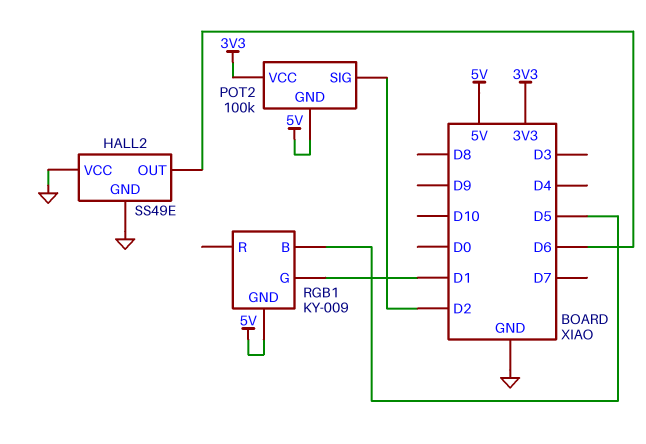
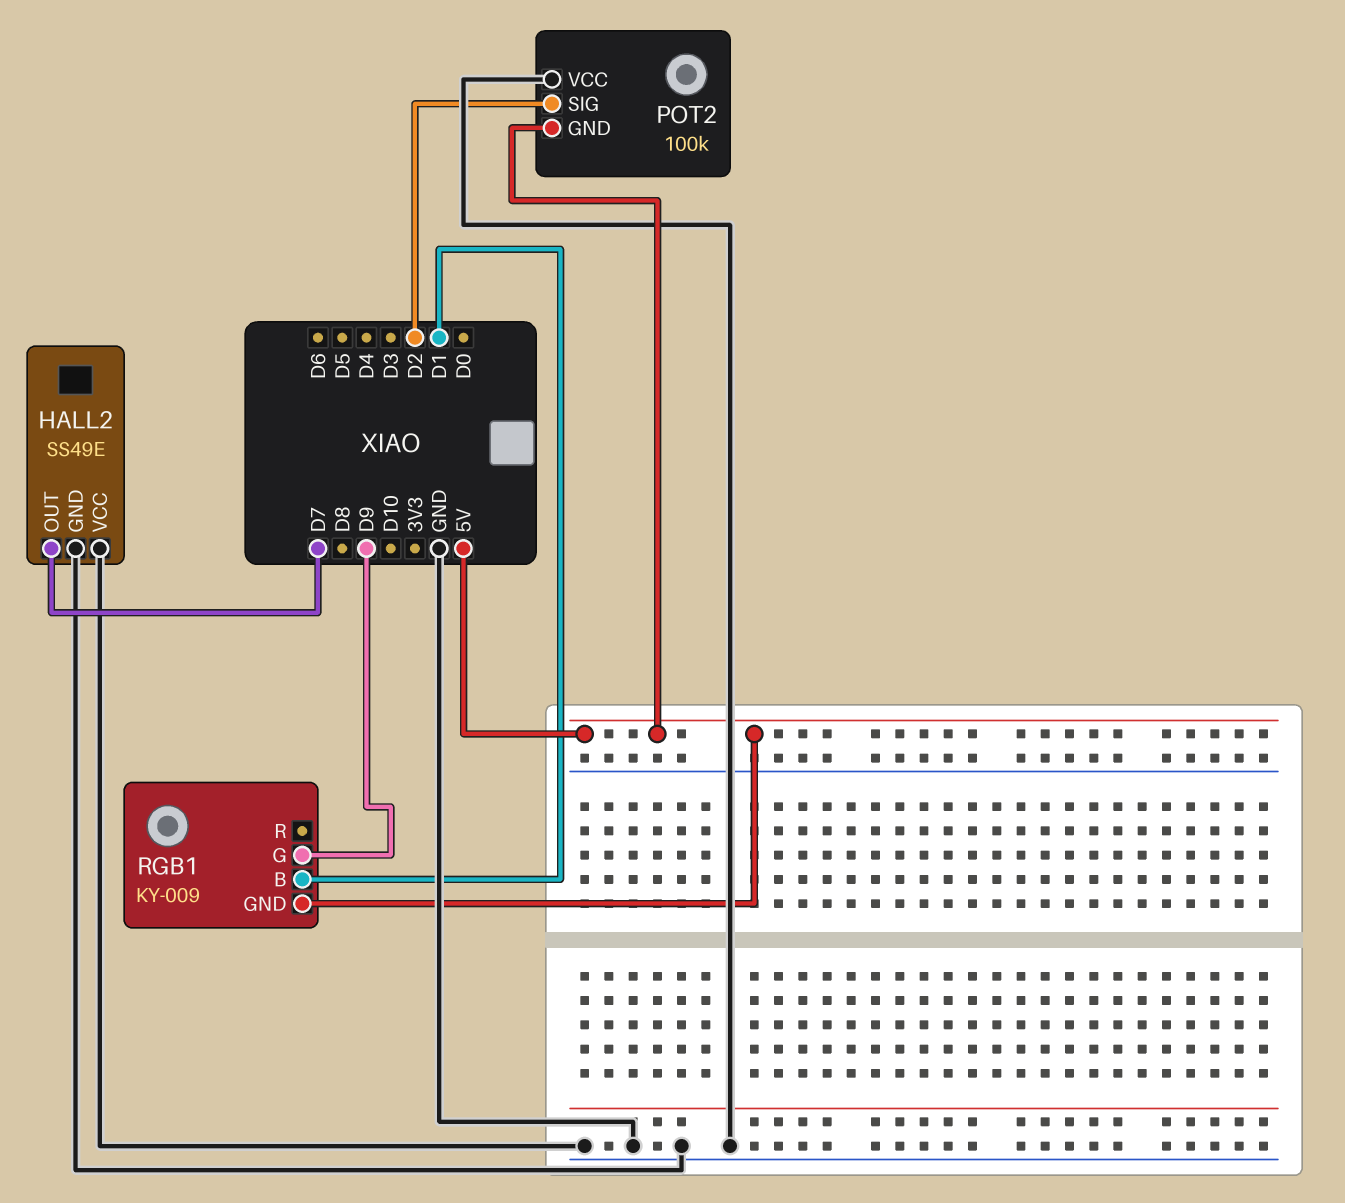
HALL2 pin OUT: D6 -> D7
POT2 pin VCC: 3V3 -> GND
RGB1 pin B: D5 -> D1
RGB1 pin G: D1 -> D9

